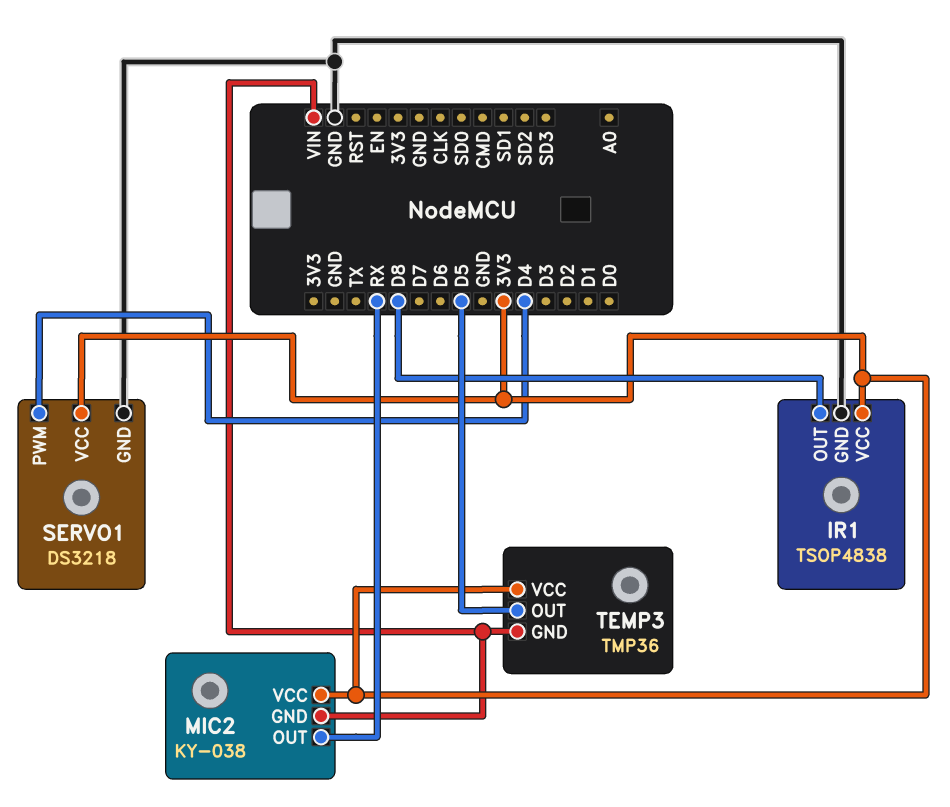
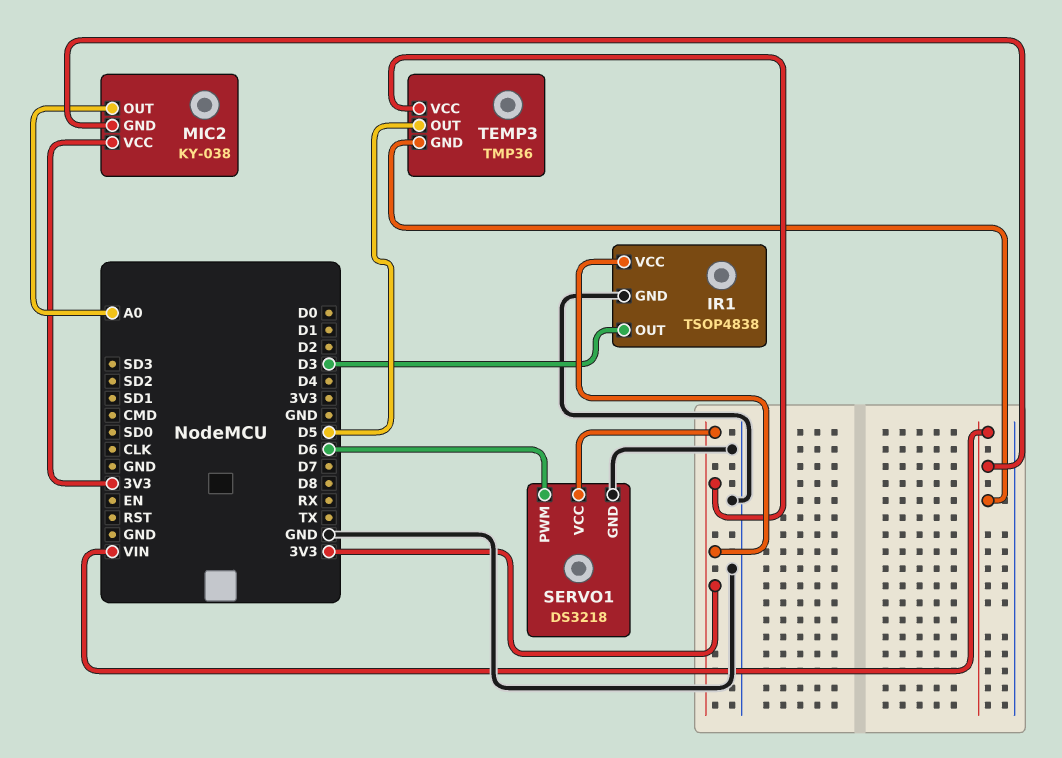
IR1 pin OUT: D8 -> D3
MIC2 pin OUT: RX -> A0
SERVO1 pin PWM: D4 -> D6

